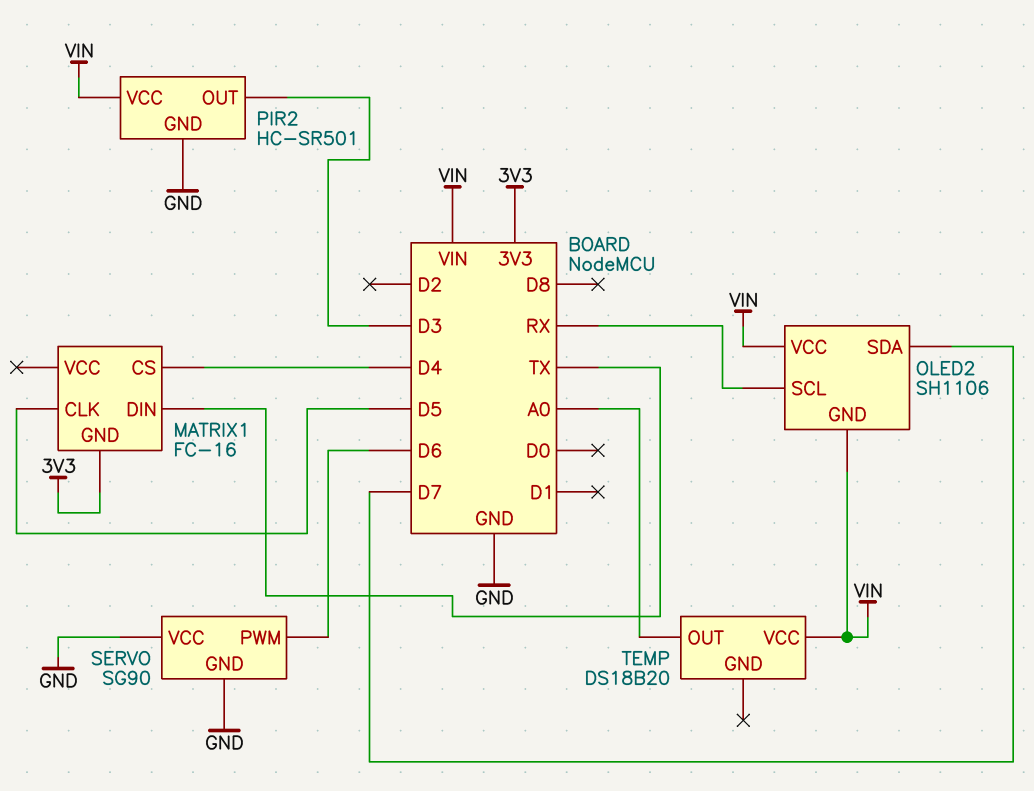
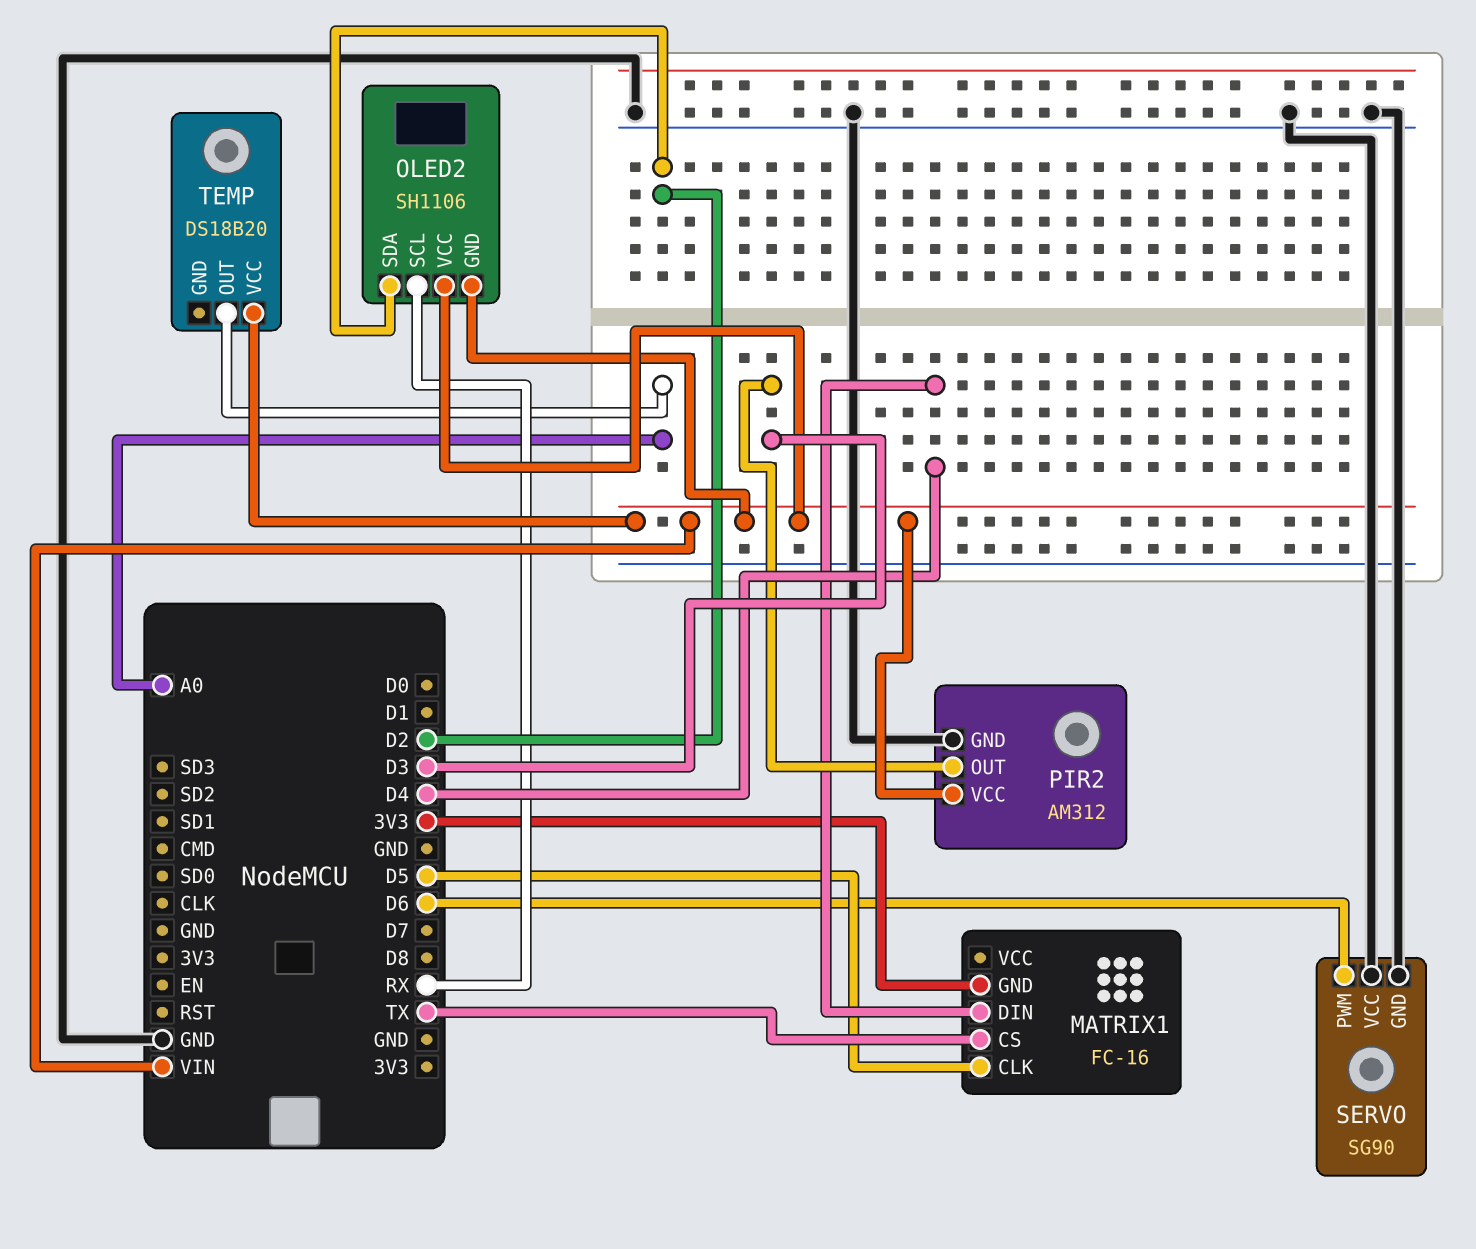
MATRIX1 pin CS: D4 -> TX
MATRIX1 pin DIN: TX -> D4
OLED2 pin SDA: D7 -> D2
PIR2: HC-SR501 -> AM312

